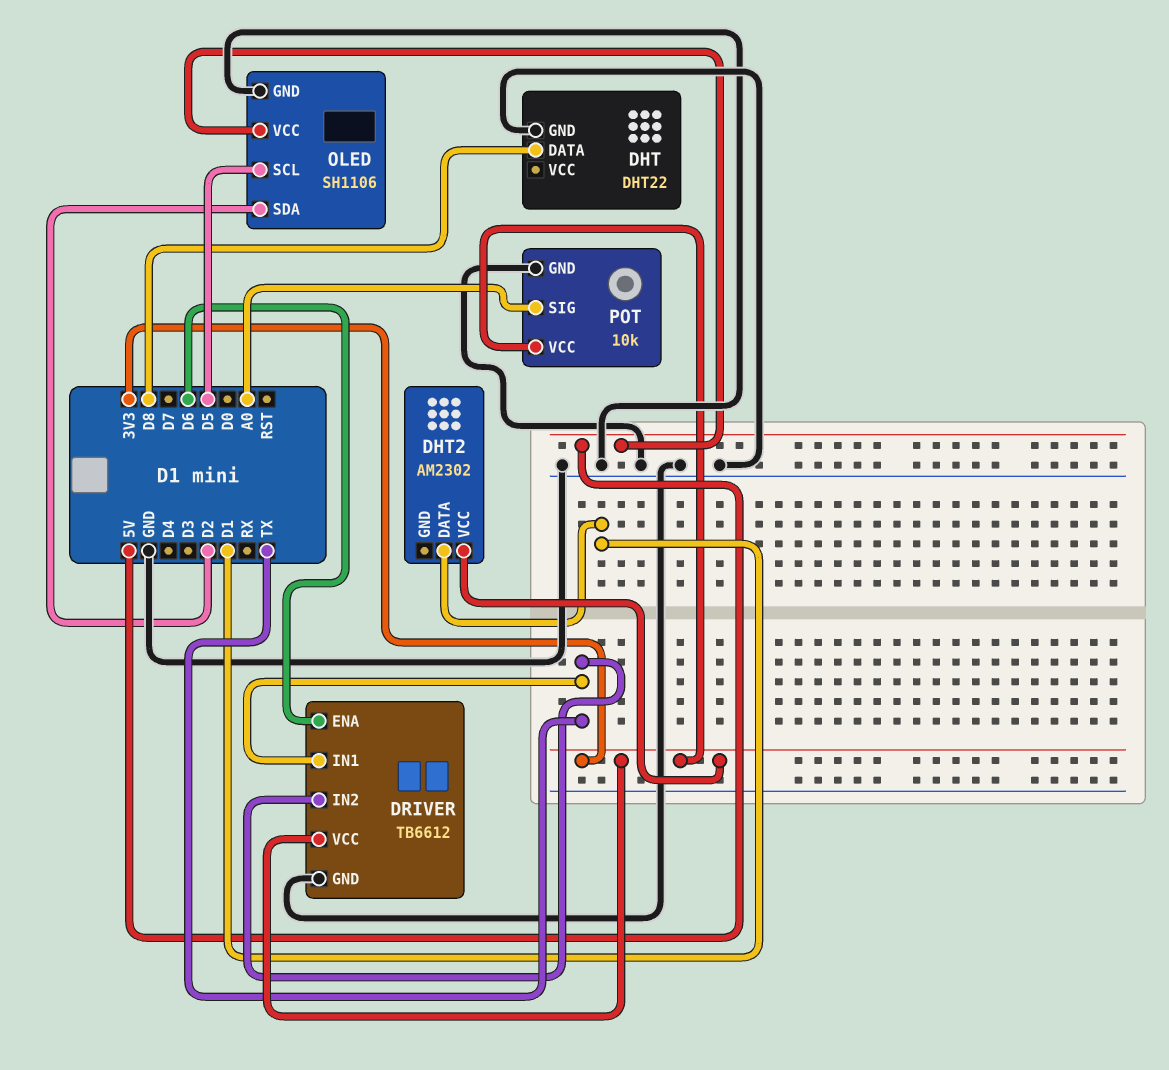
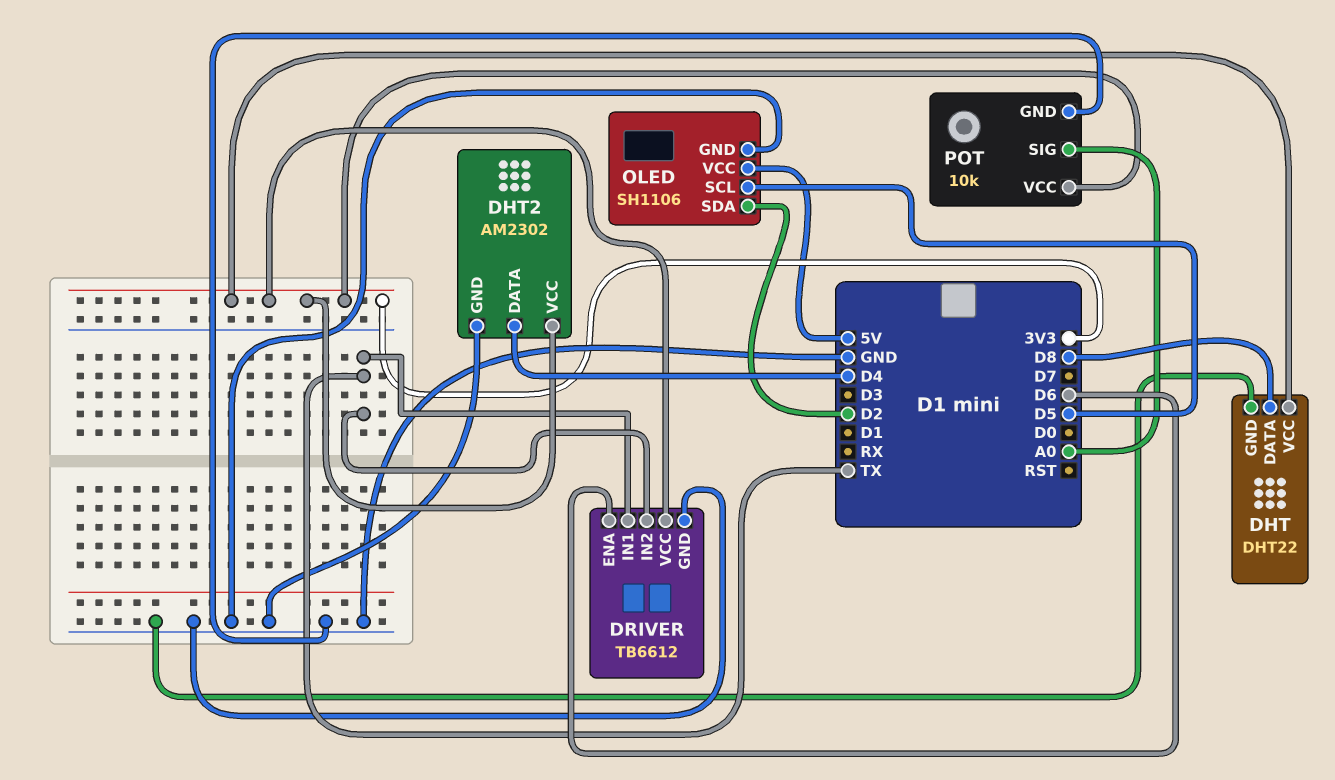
DHT pin VCC: none -> 3V3
DHT2 pin DATA: D1 -> D4
DHT2 pin GND: none -> GND

